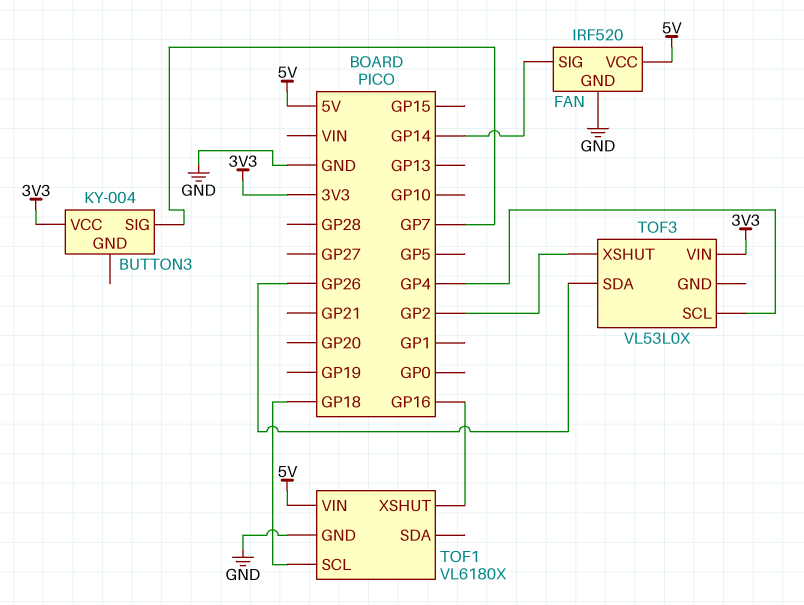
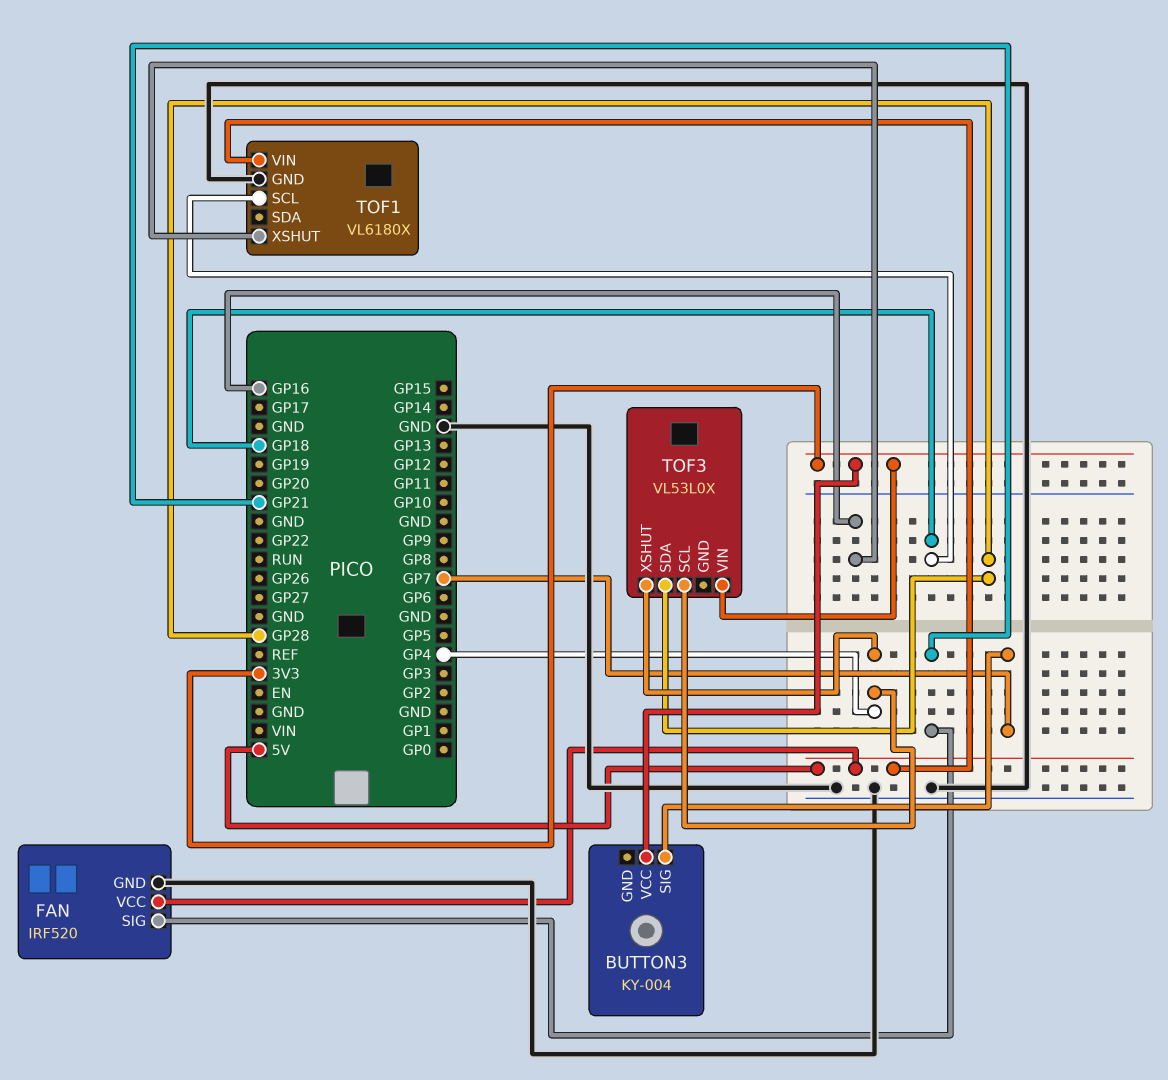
FAN pin SIG: GP14 -> GP21
TOF3 pin SDA: GP26 -> GP28
TOF3 pin XSHUT: GP2 -> GP4

